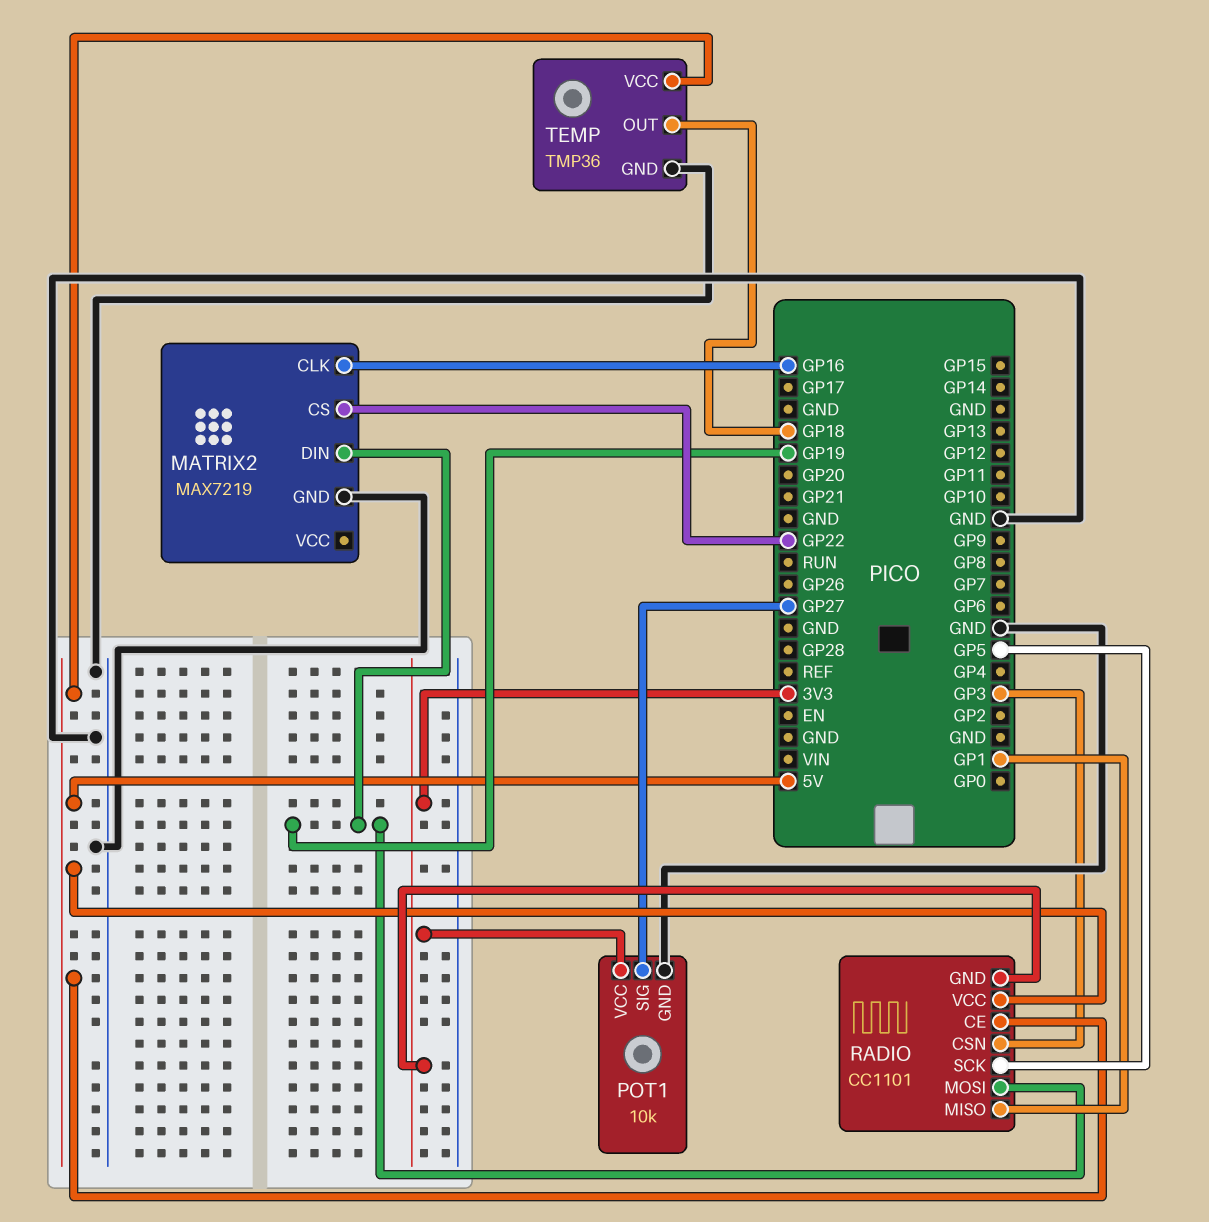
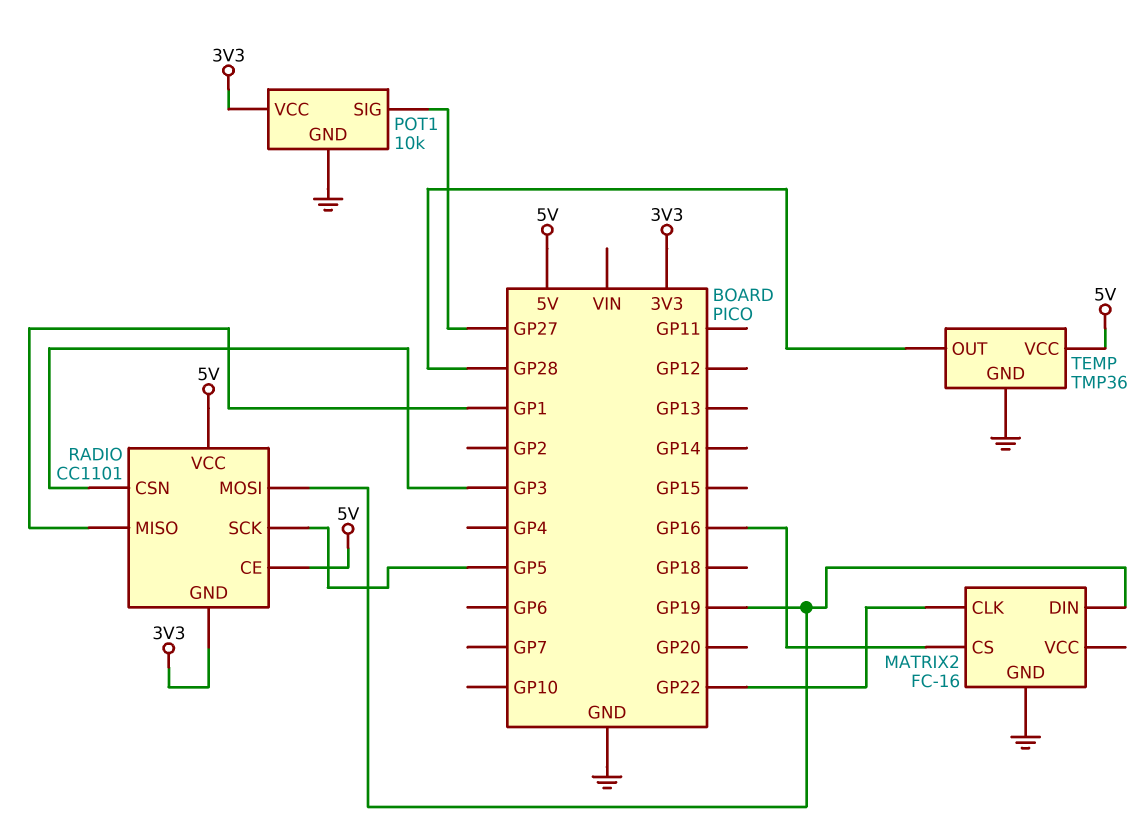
MATRIX2: MAX7219 -> FC-16
MATRIX2 pin CLK: GP16 -> GP22
MATRIX2 pin CS: GP22 -> GP16
TEMP pin OUT: GP18 -> GP28

